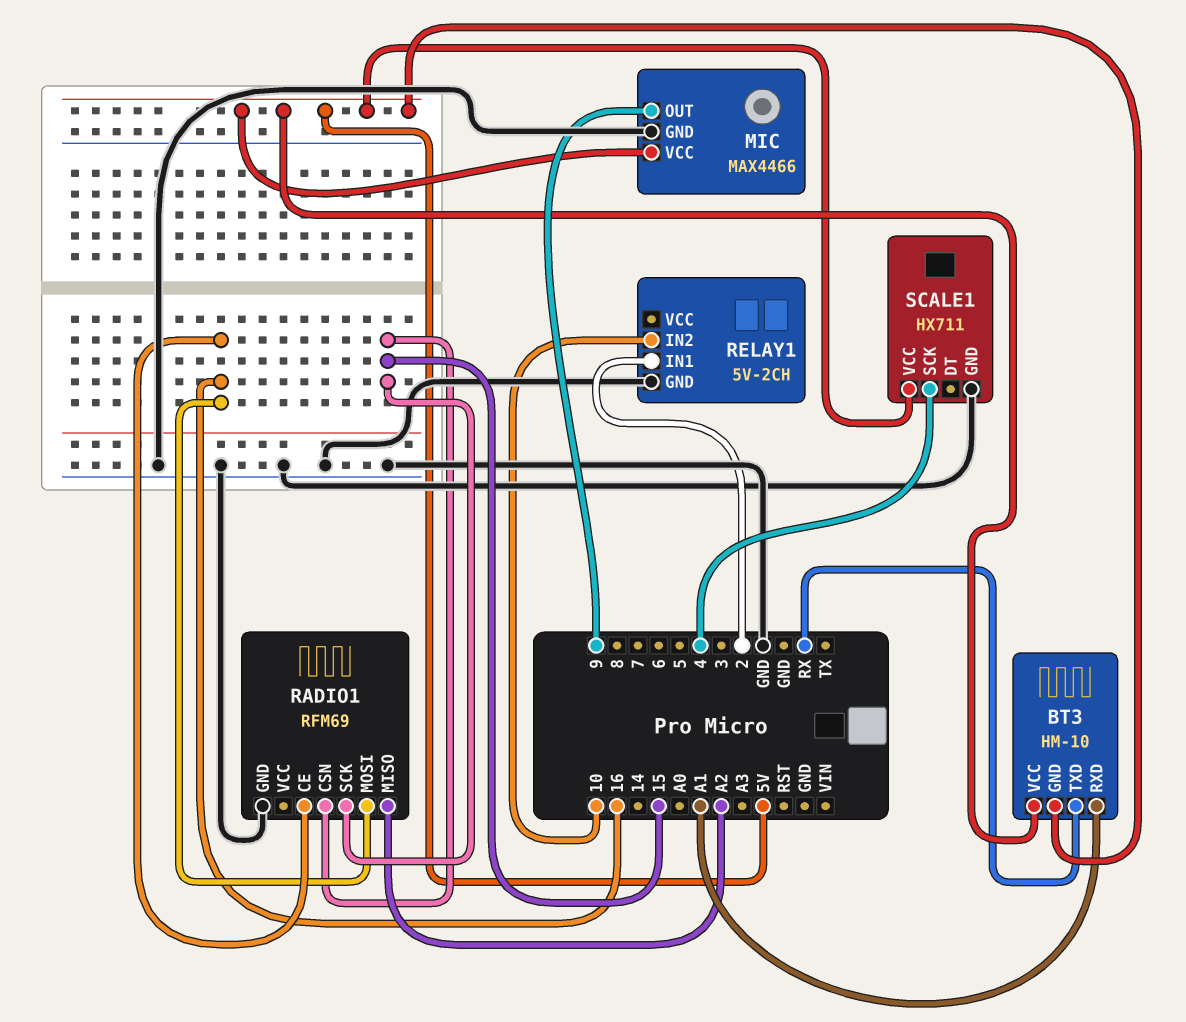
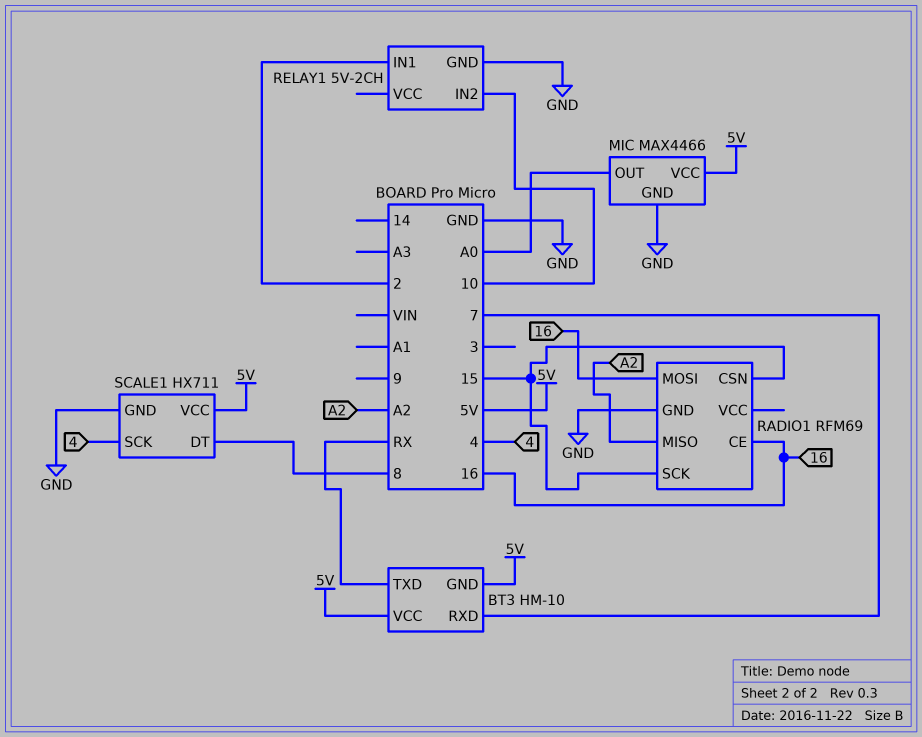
BT3 pin RXD: A1 -> 7
MIC pin OUT: 9 -> A0
SCALE1 pin DT: none -> 8

